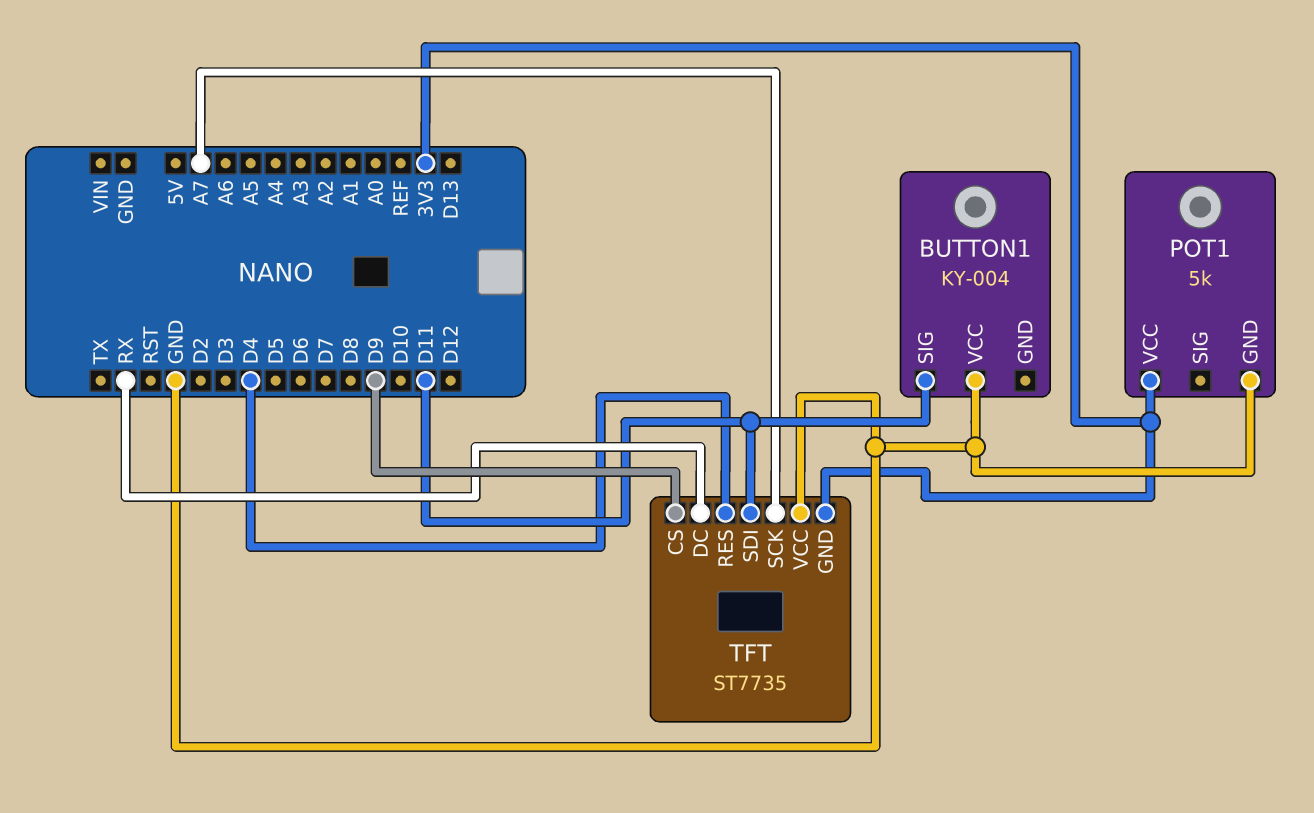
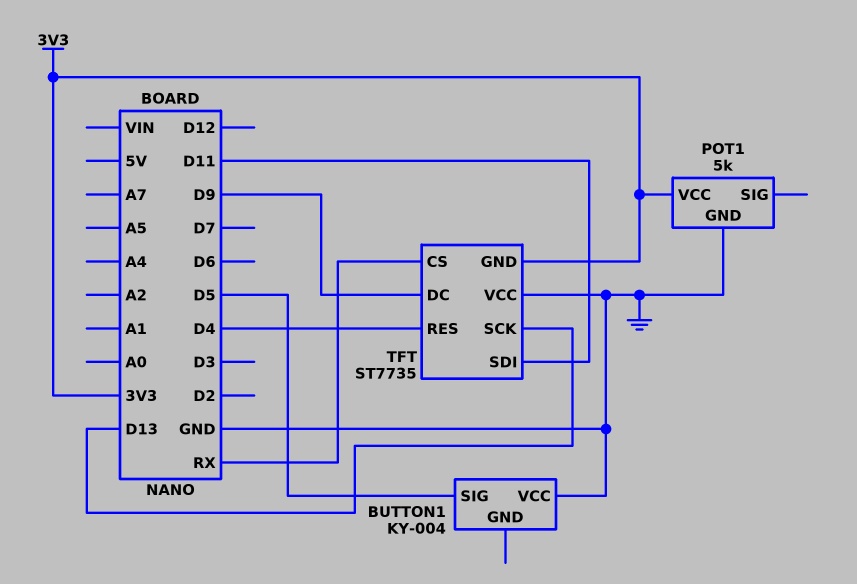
BUTTON1 pin SIG: D11 -> D5
TFT pin CS: D9 -> RX
TFT pin DC: RX -> D9
TFT pin SCK: A7 -> D13

